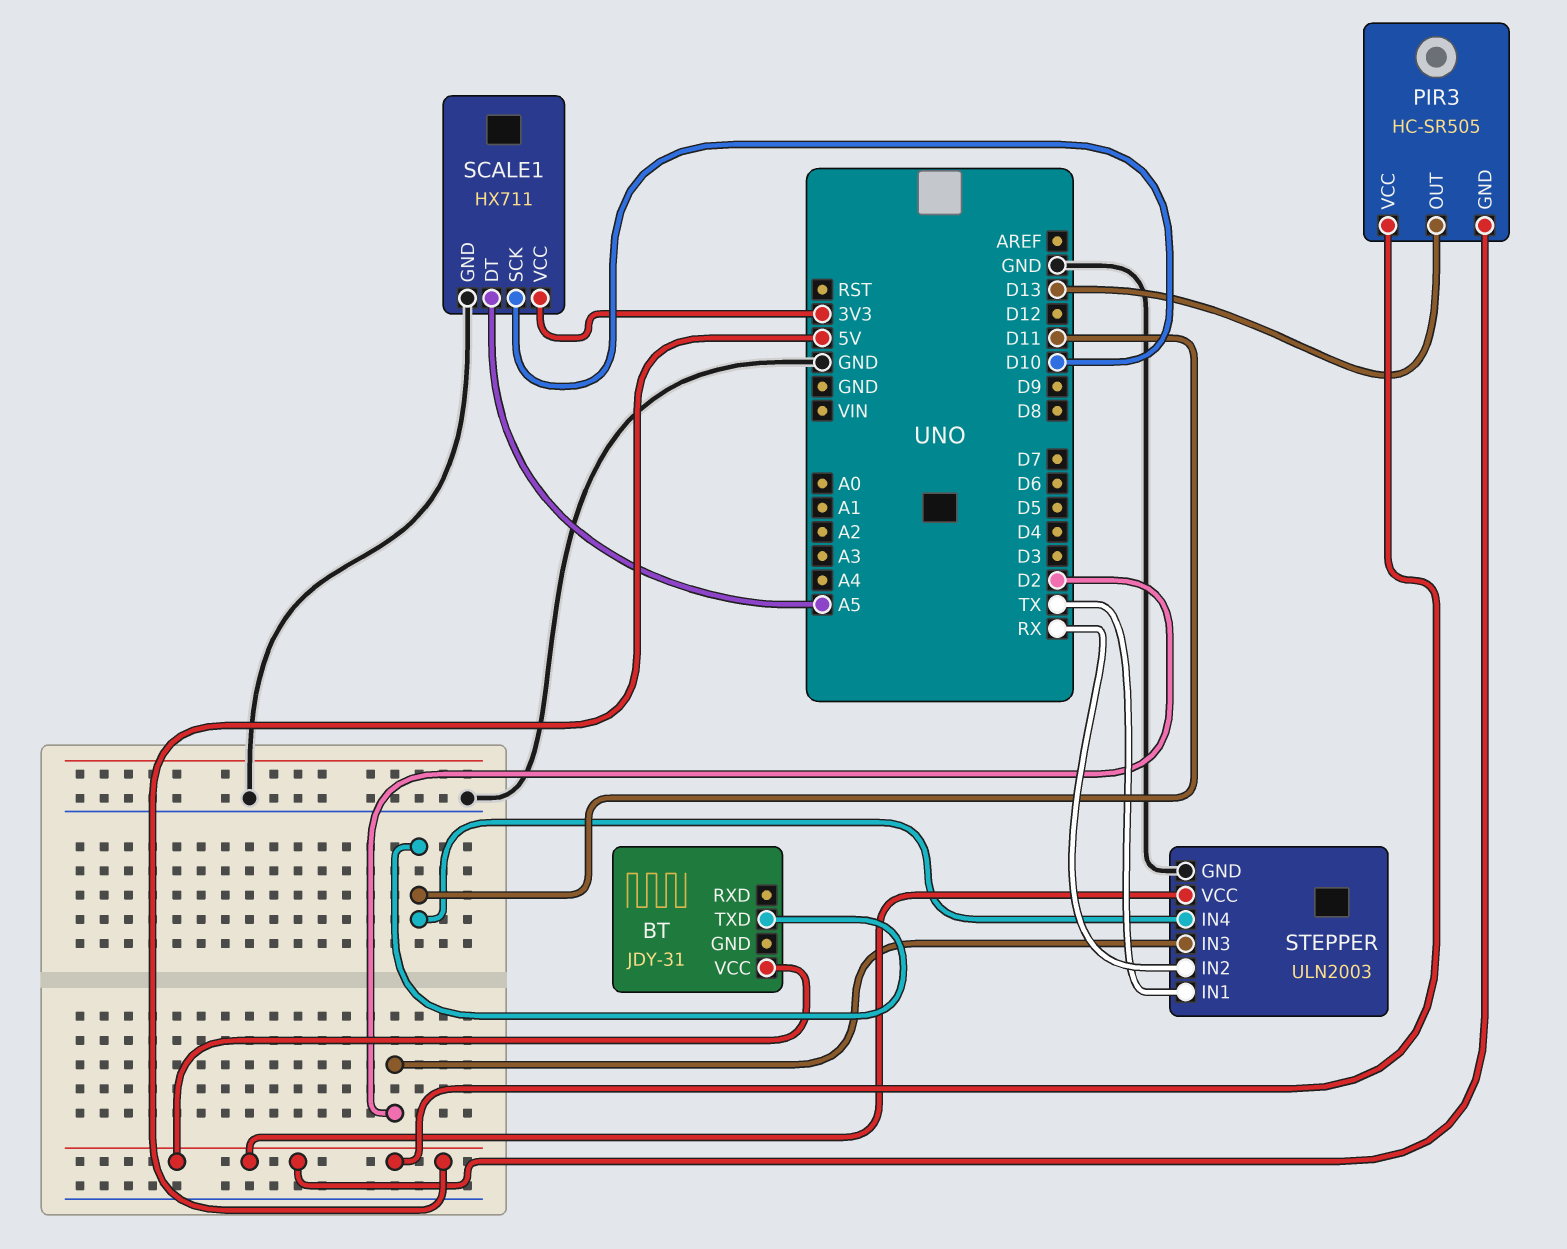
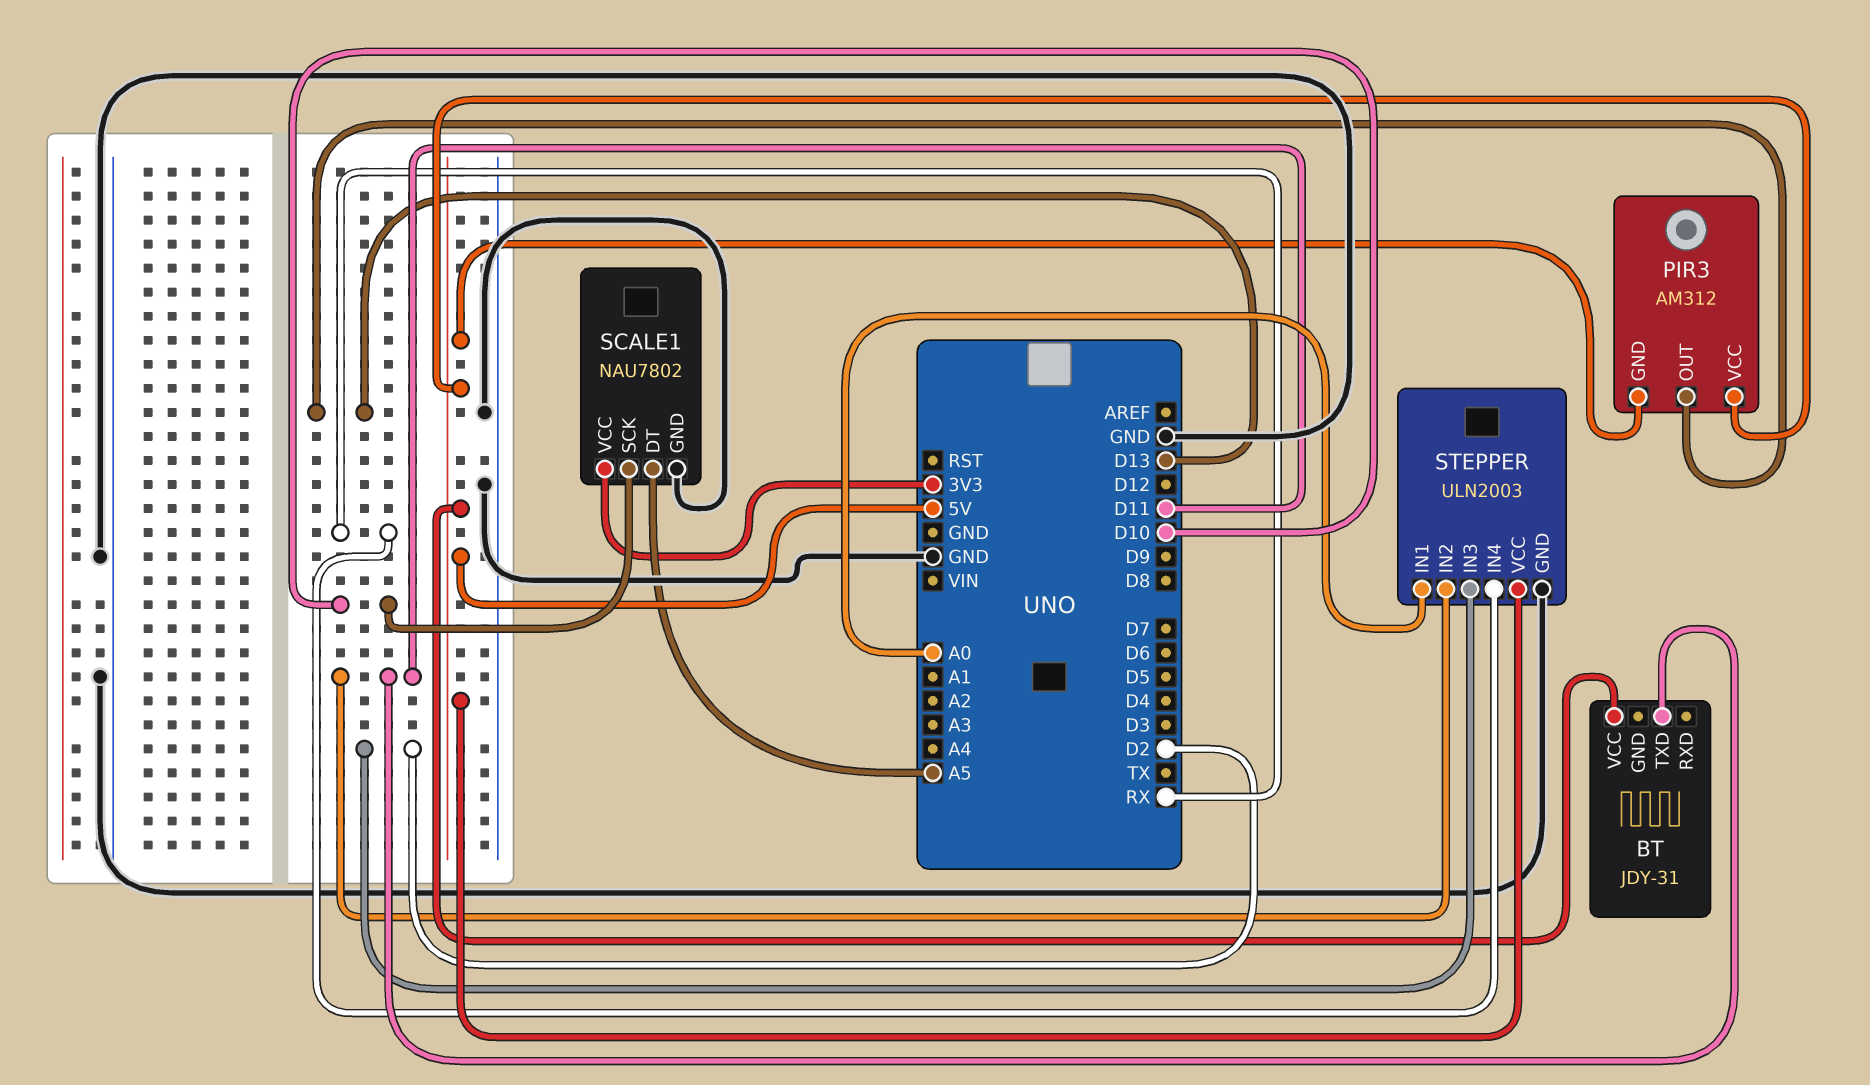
PIR3: HC-SR505 -> AM312
SCALE1: HX711 -> NAU7802
STEPPER pin IN1: TX -> A0
STEPPER pin IN2: RX -> D11
STEPPER pin IN4: D11 -> RX

